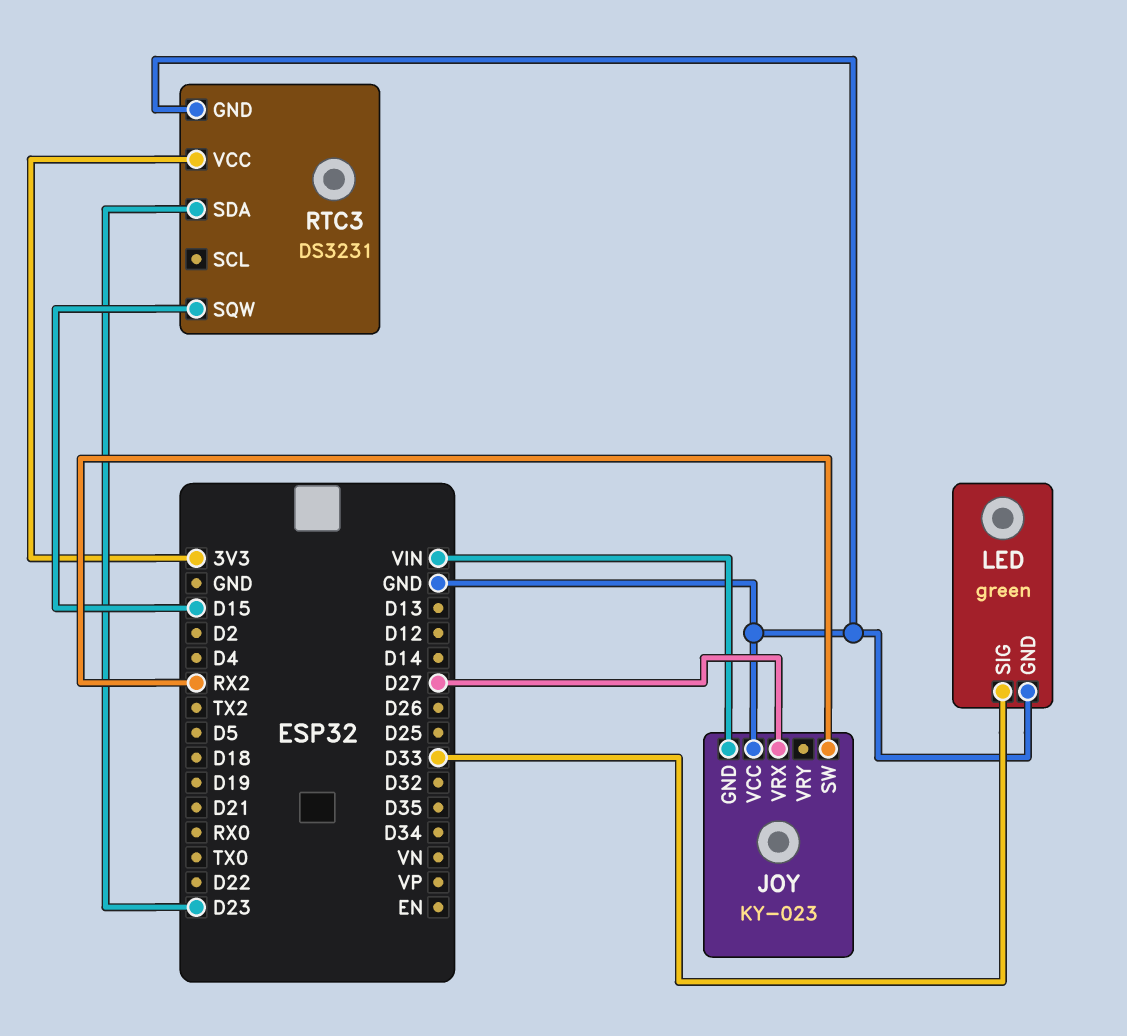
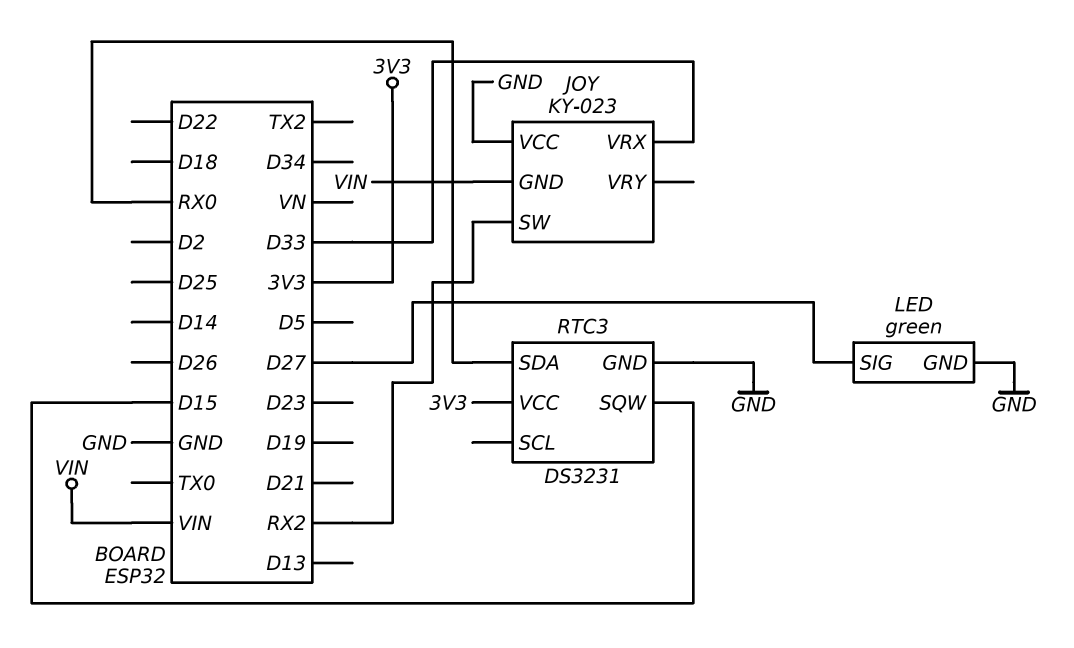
JOY pin VRX: D27 -> D33
LED pin SIG: D33 -> D27
RTC3 pin SDA: D23 -> RX0

